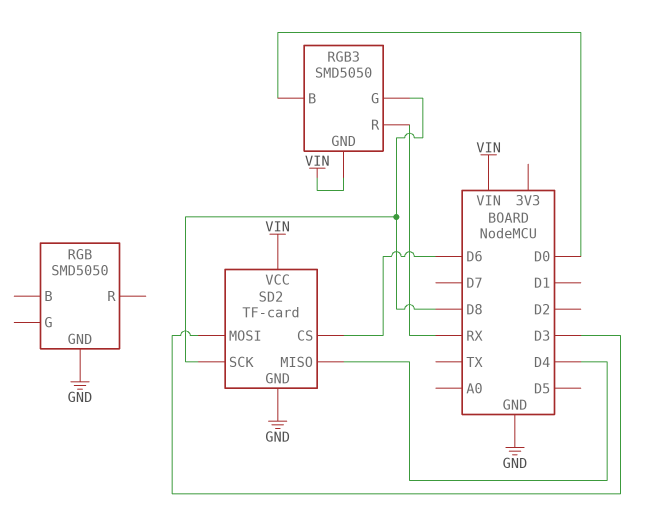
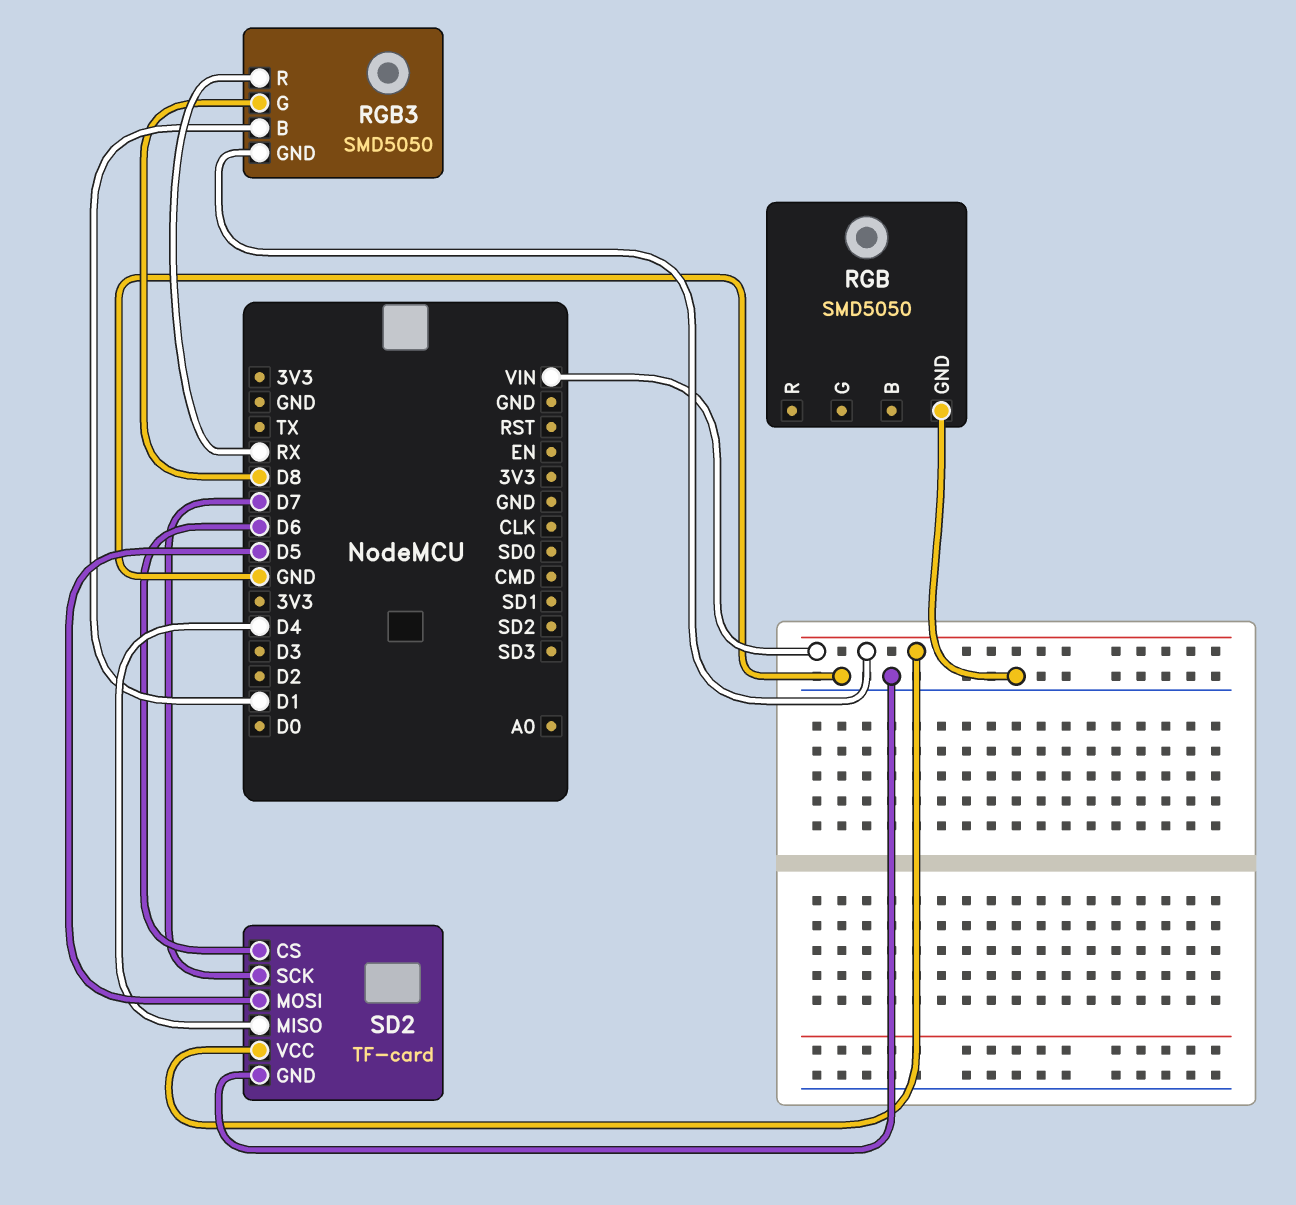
RGB3 pin B: D0 -> D1
SD2 pin MOSI: D3 -> D5
SD2 pin SCK: D8 -> D7

